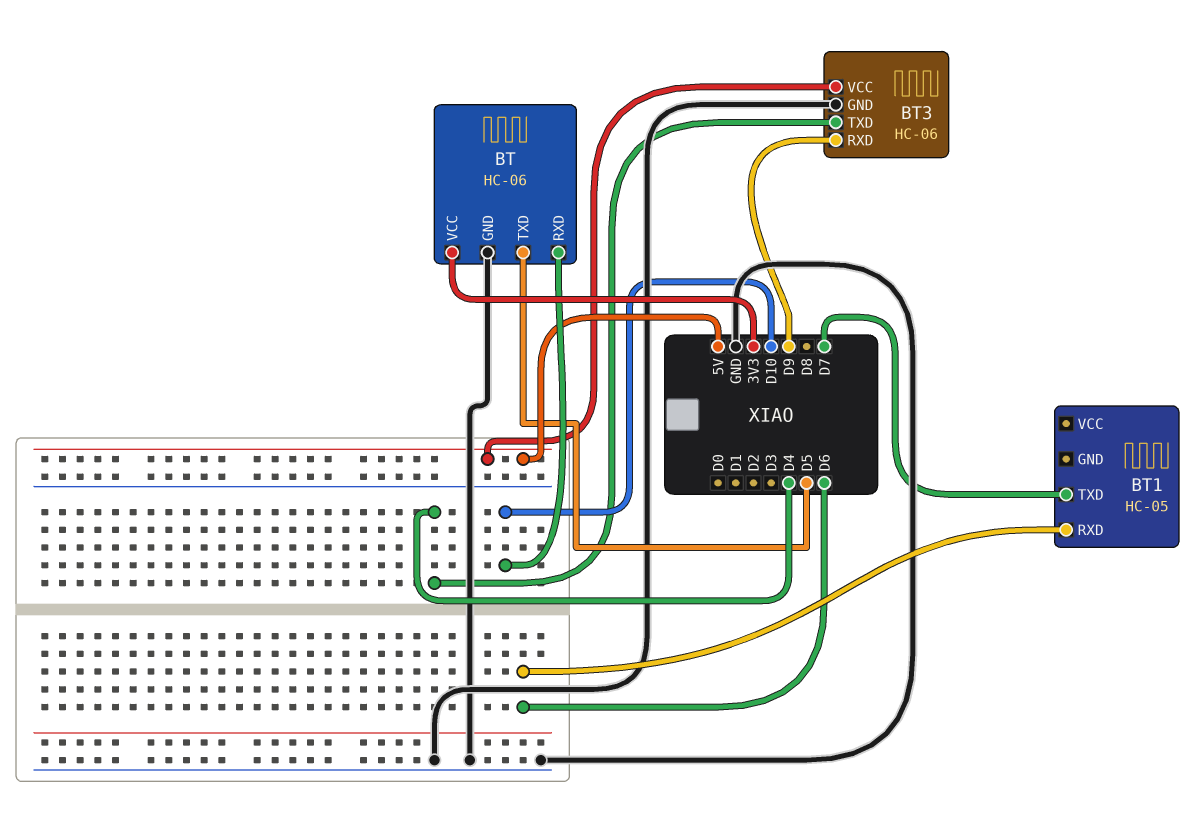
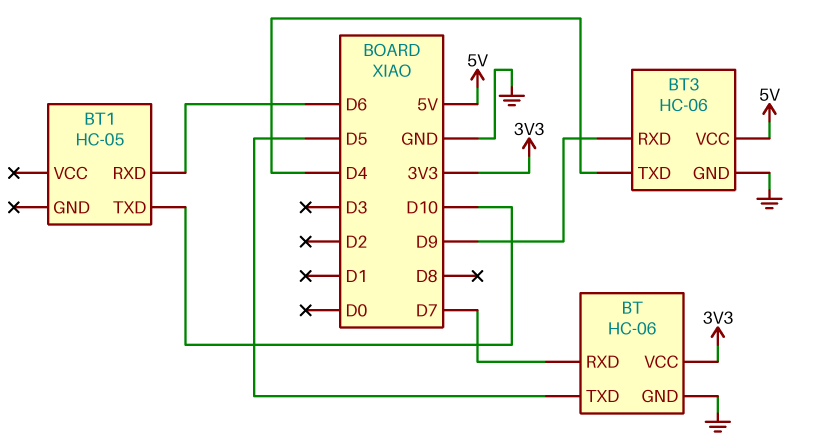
BT pin RXD: D10 -> D7
BT1 pin TXD: D7 -> D10

